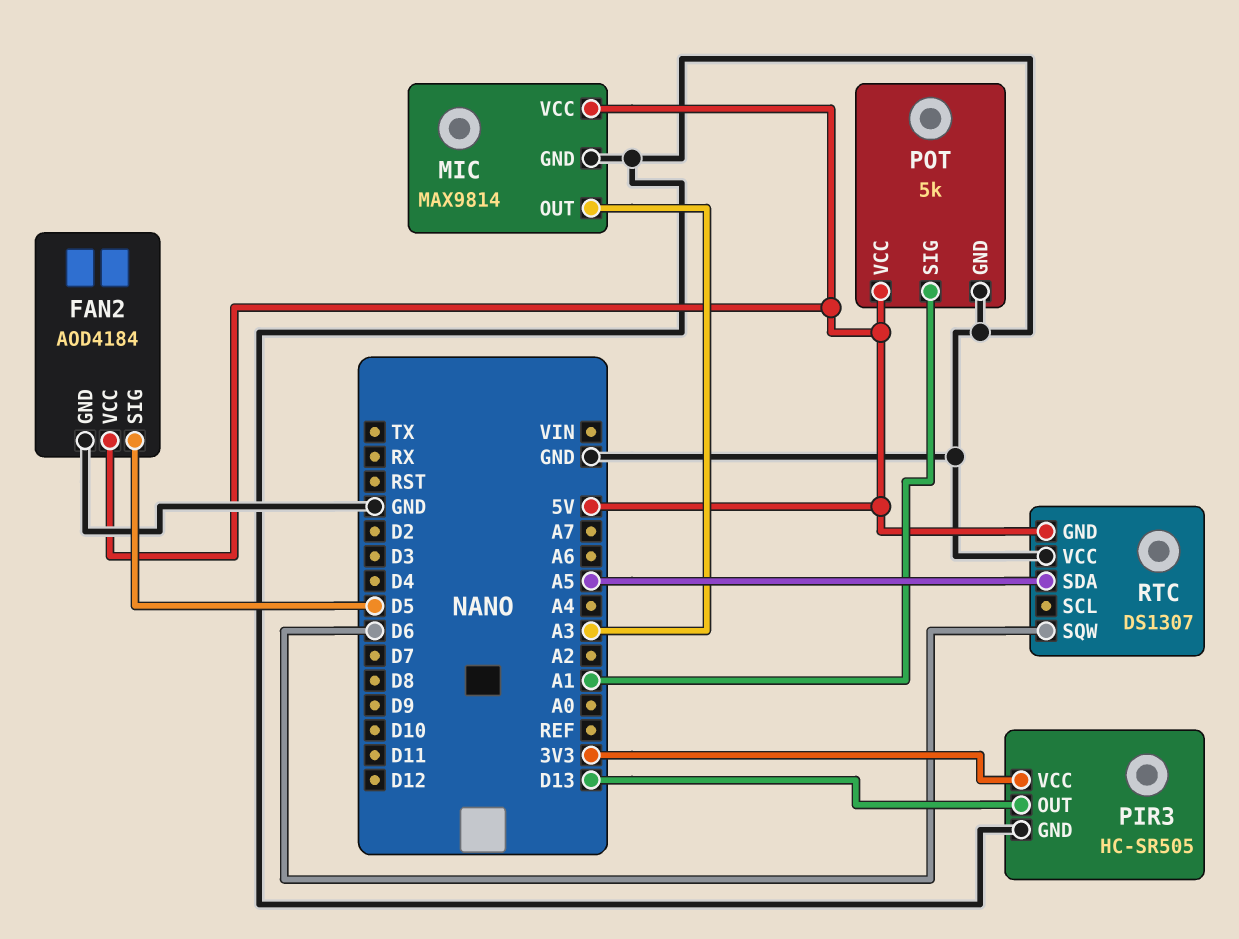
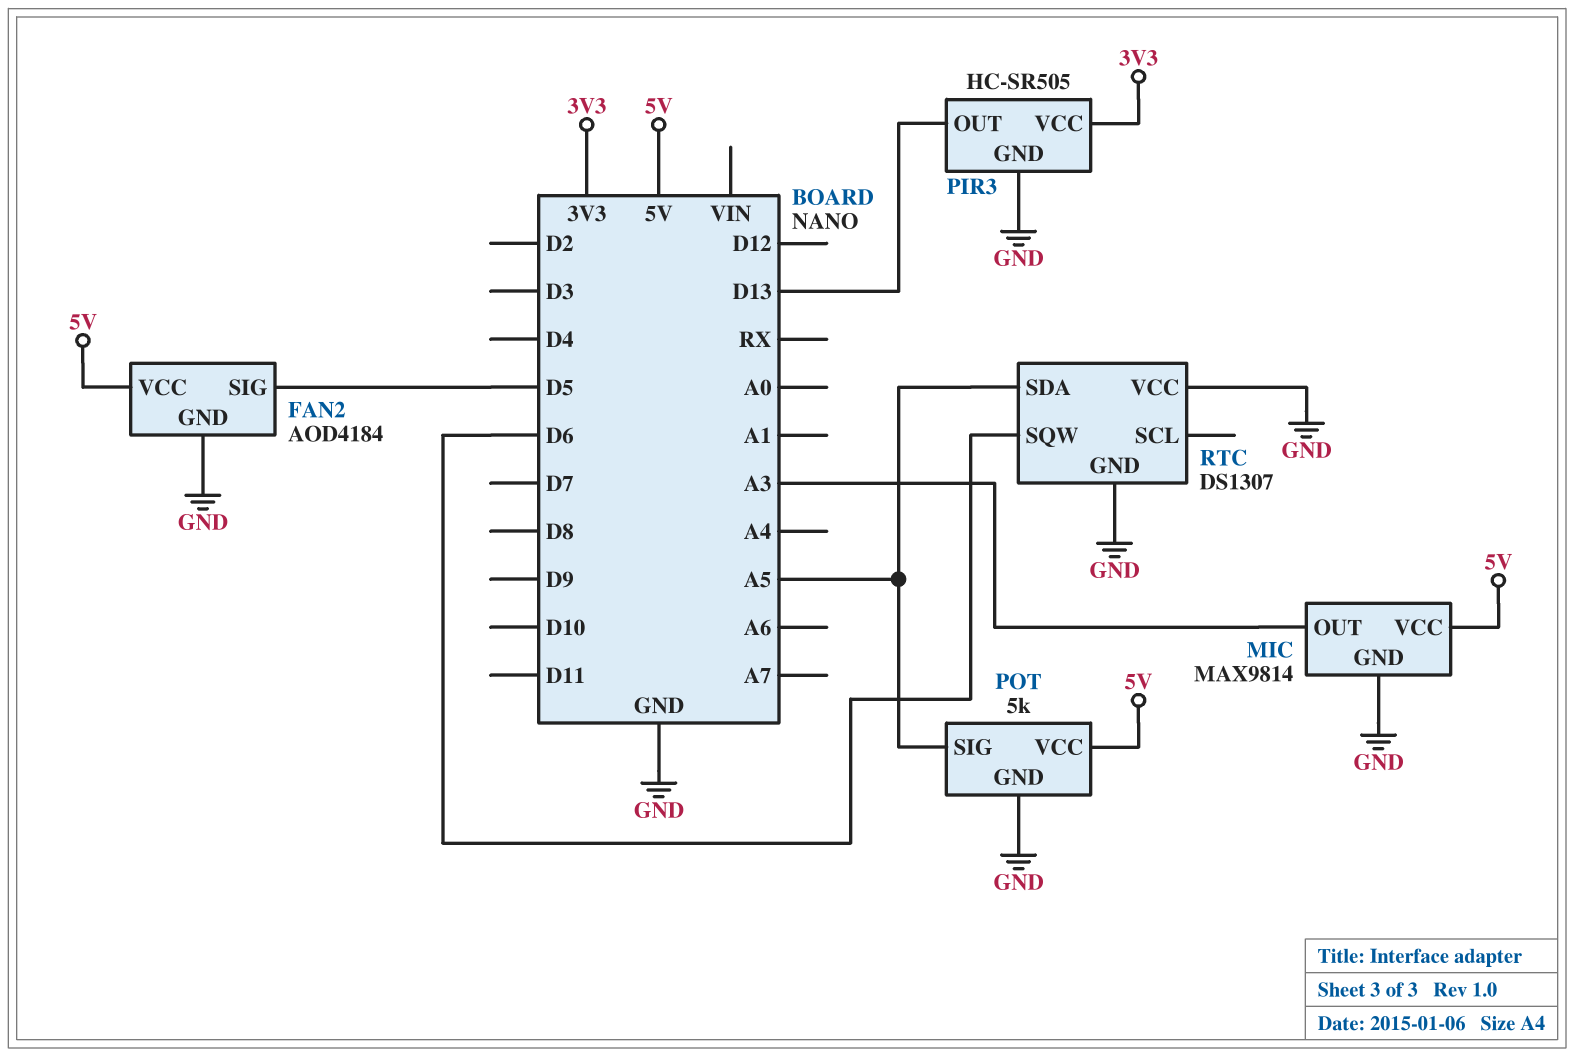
POT pin SIG: A1 -> A5
RTC pin GND: 5V -> GND

